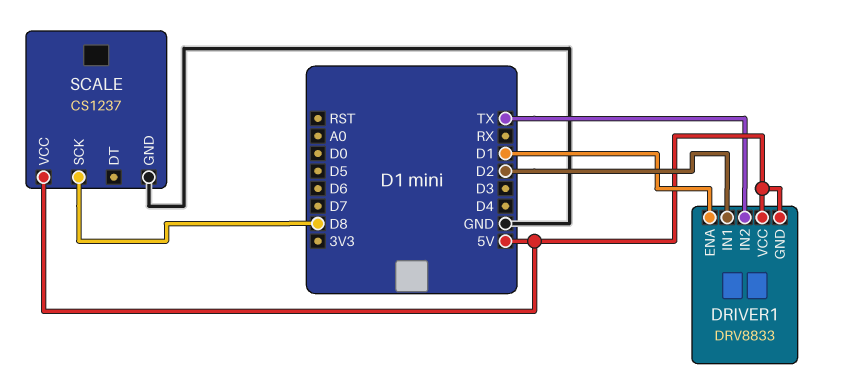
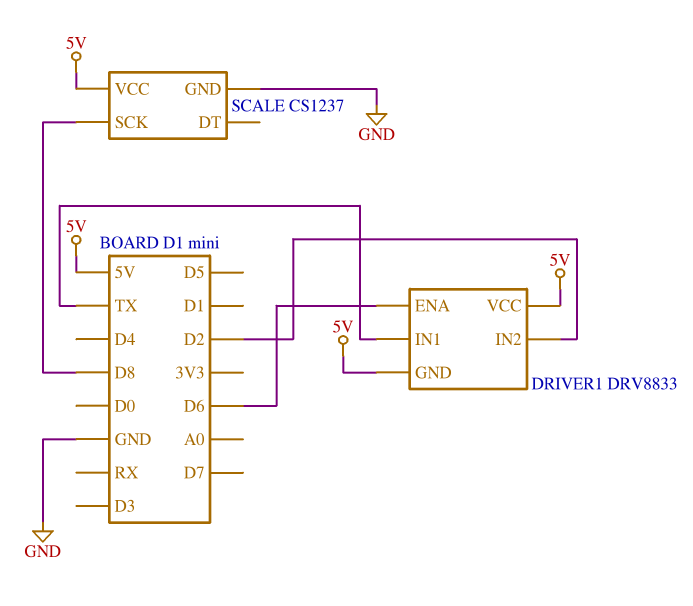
DRIVER1 pin ENA: D1 -> D6
DRIVER1 pin IN1: D2 -> TX
DRIVER1 pin IN2: TX -> D2

